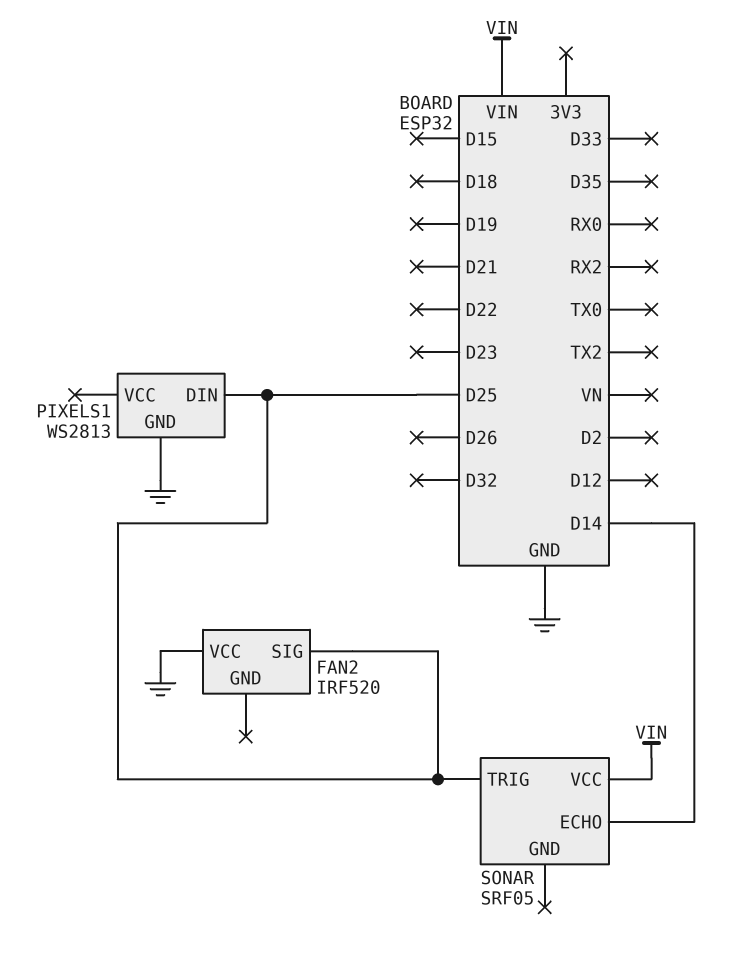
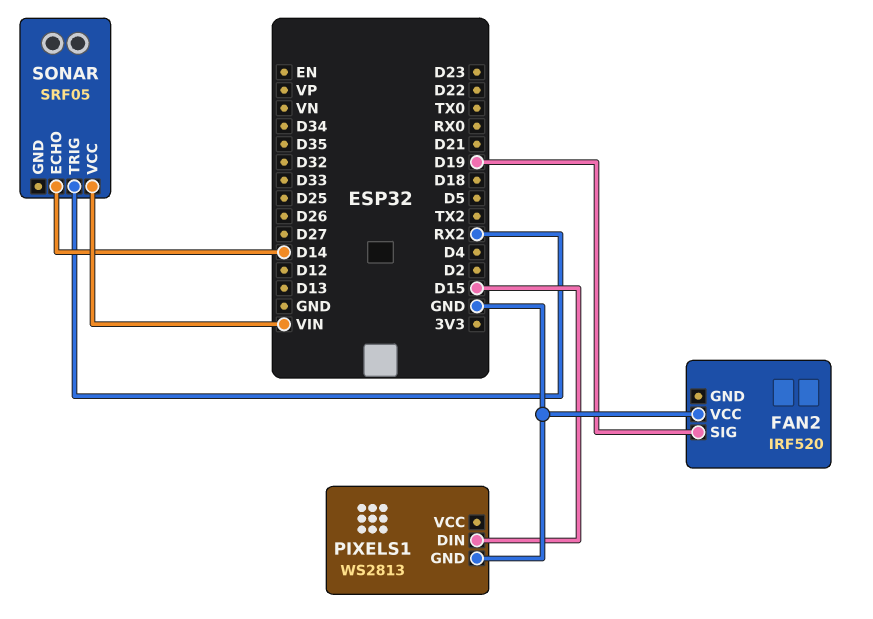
FAN2 pin SIG: D25 -> D19
PIXELS1 pin DIN: D25 -> D15
SONAR pin TRIG: D25 -> RX2

